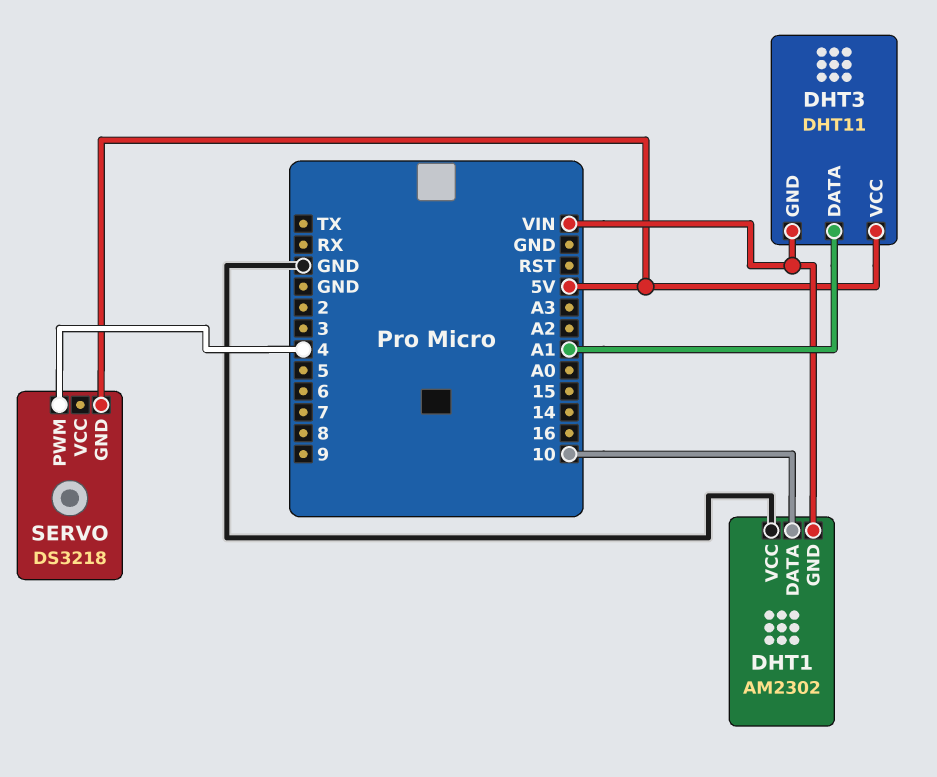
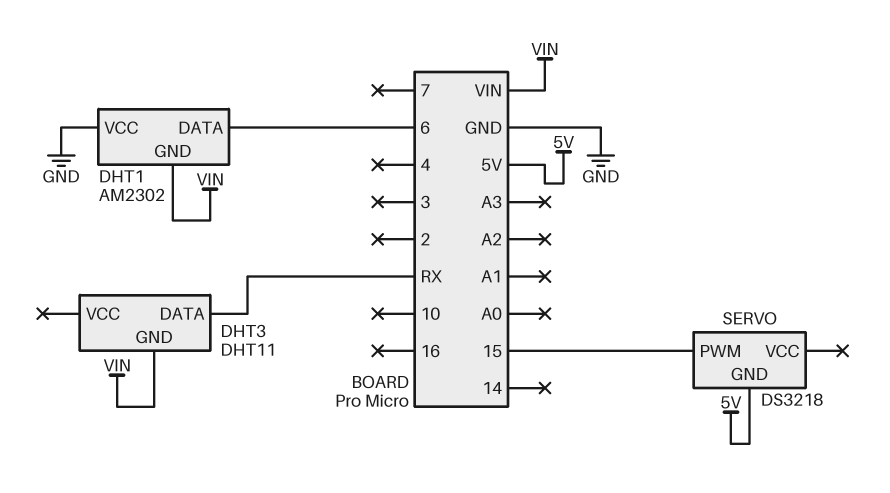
DHT1 pin DATA: 10 -> 6
DHT3 pin DATA: A1 -> RX
DHT3 pin VCC: 5V -> none
SERVO pin PWM: 4 -> 15

